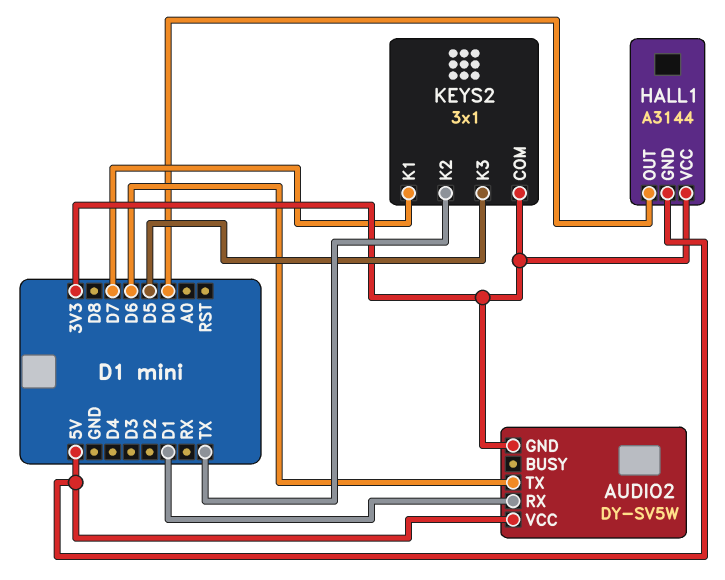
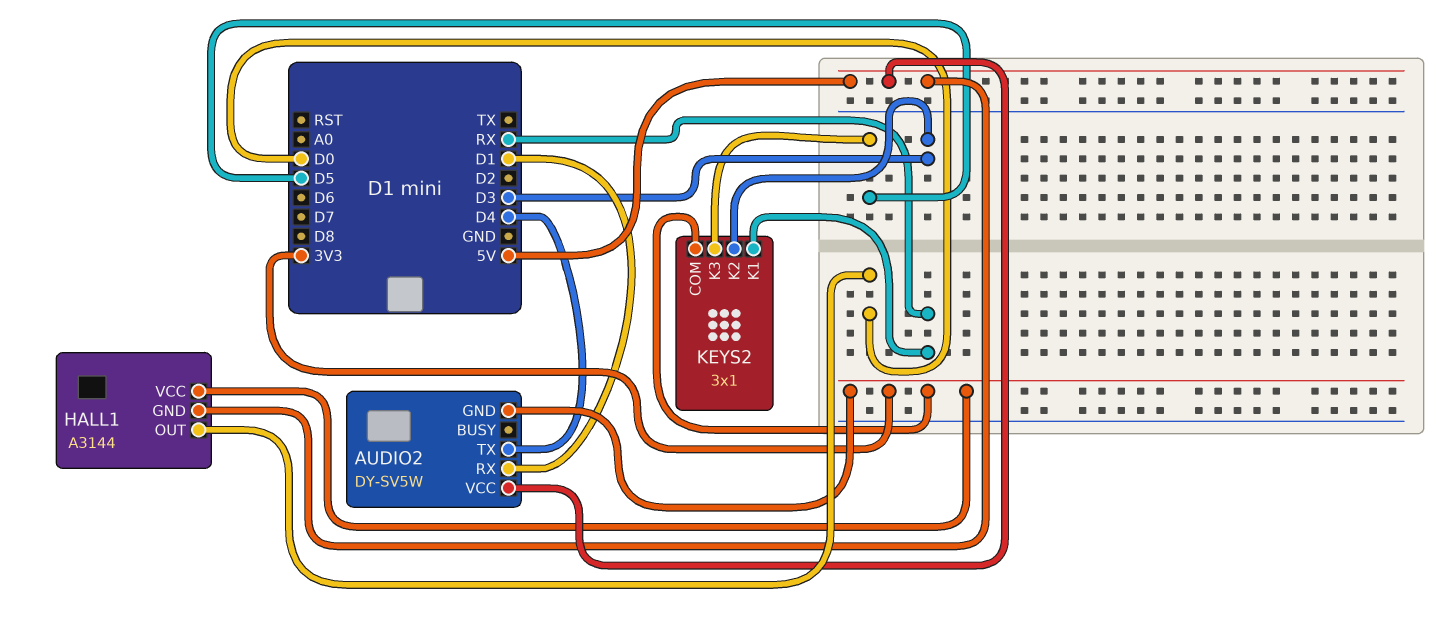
AUDIO2 pin TX: D6 -> D4
KEYS2 pin K1: D7 -> RX
KEYS2 pin K2: TX -> D3

